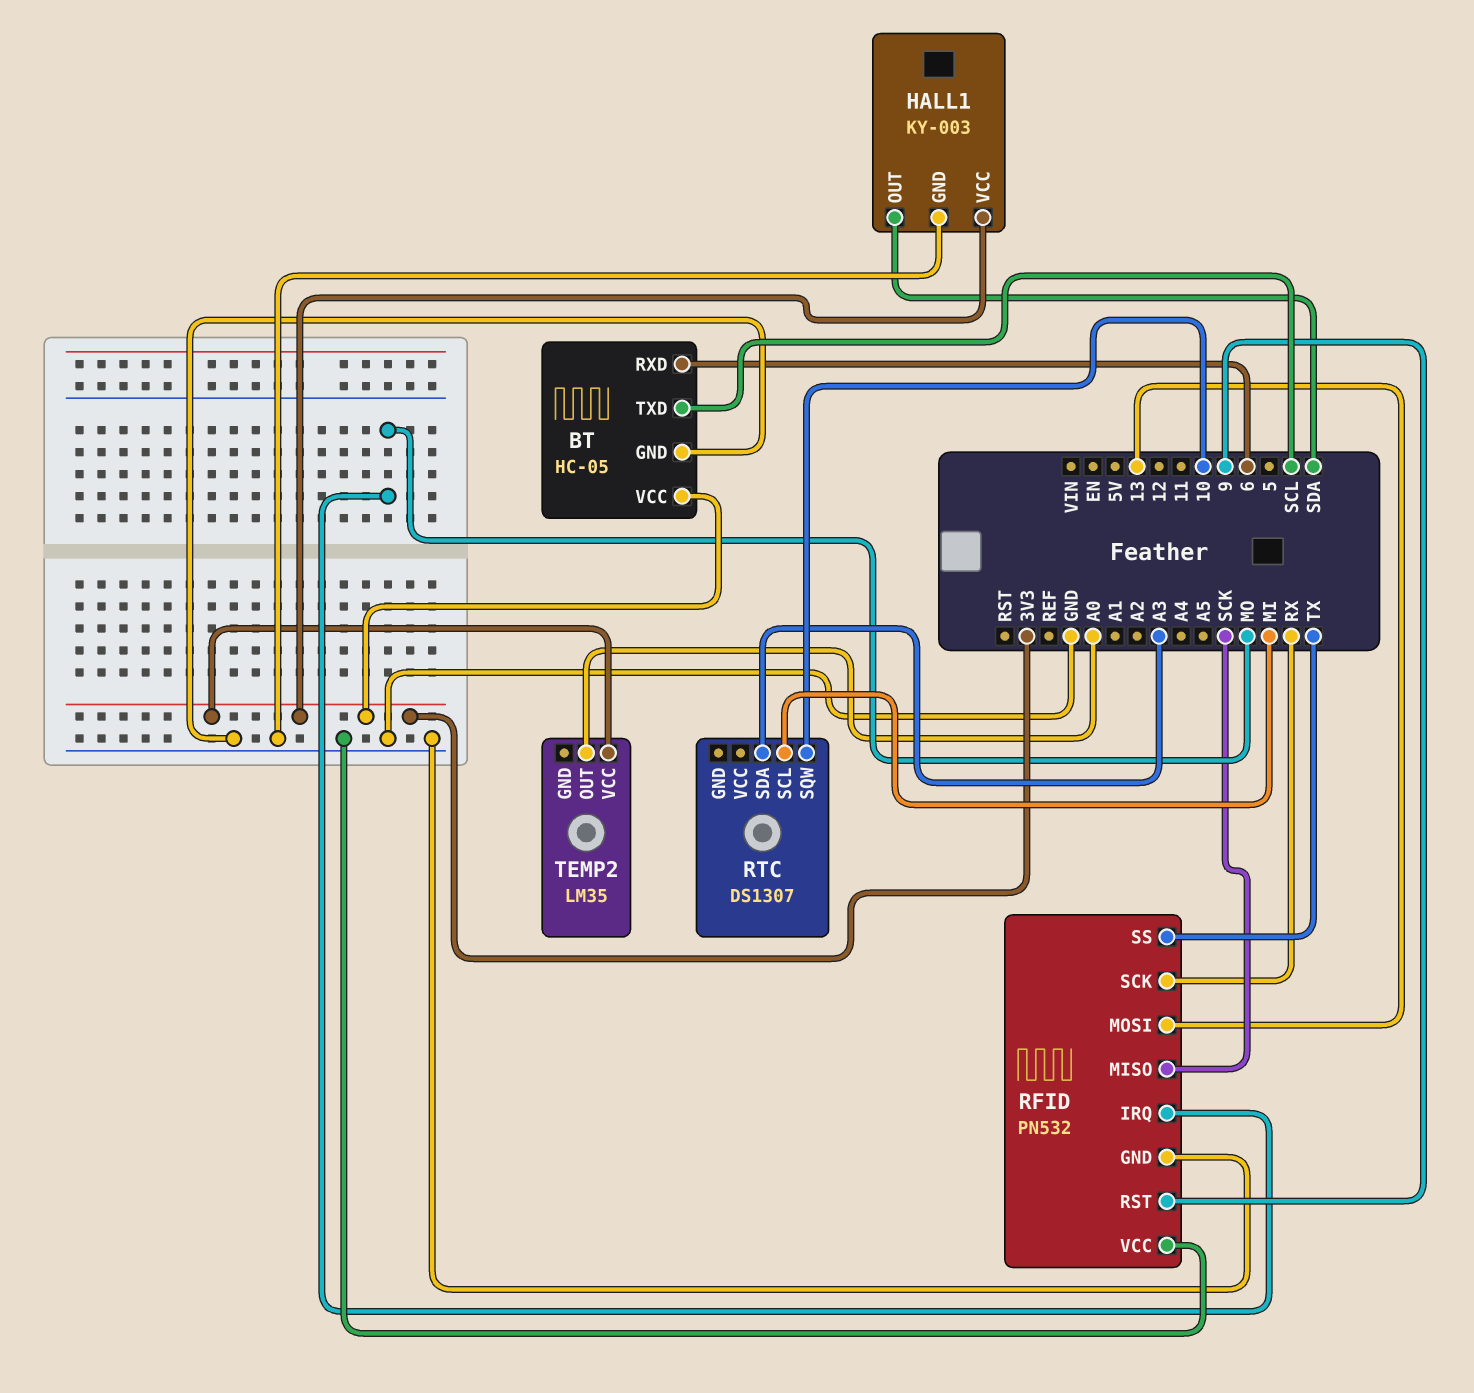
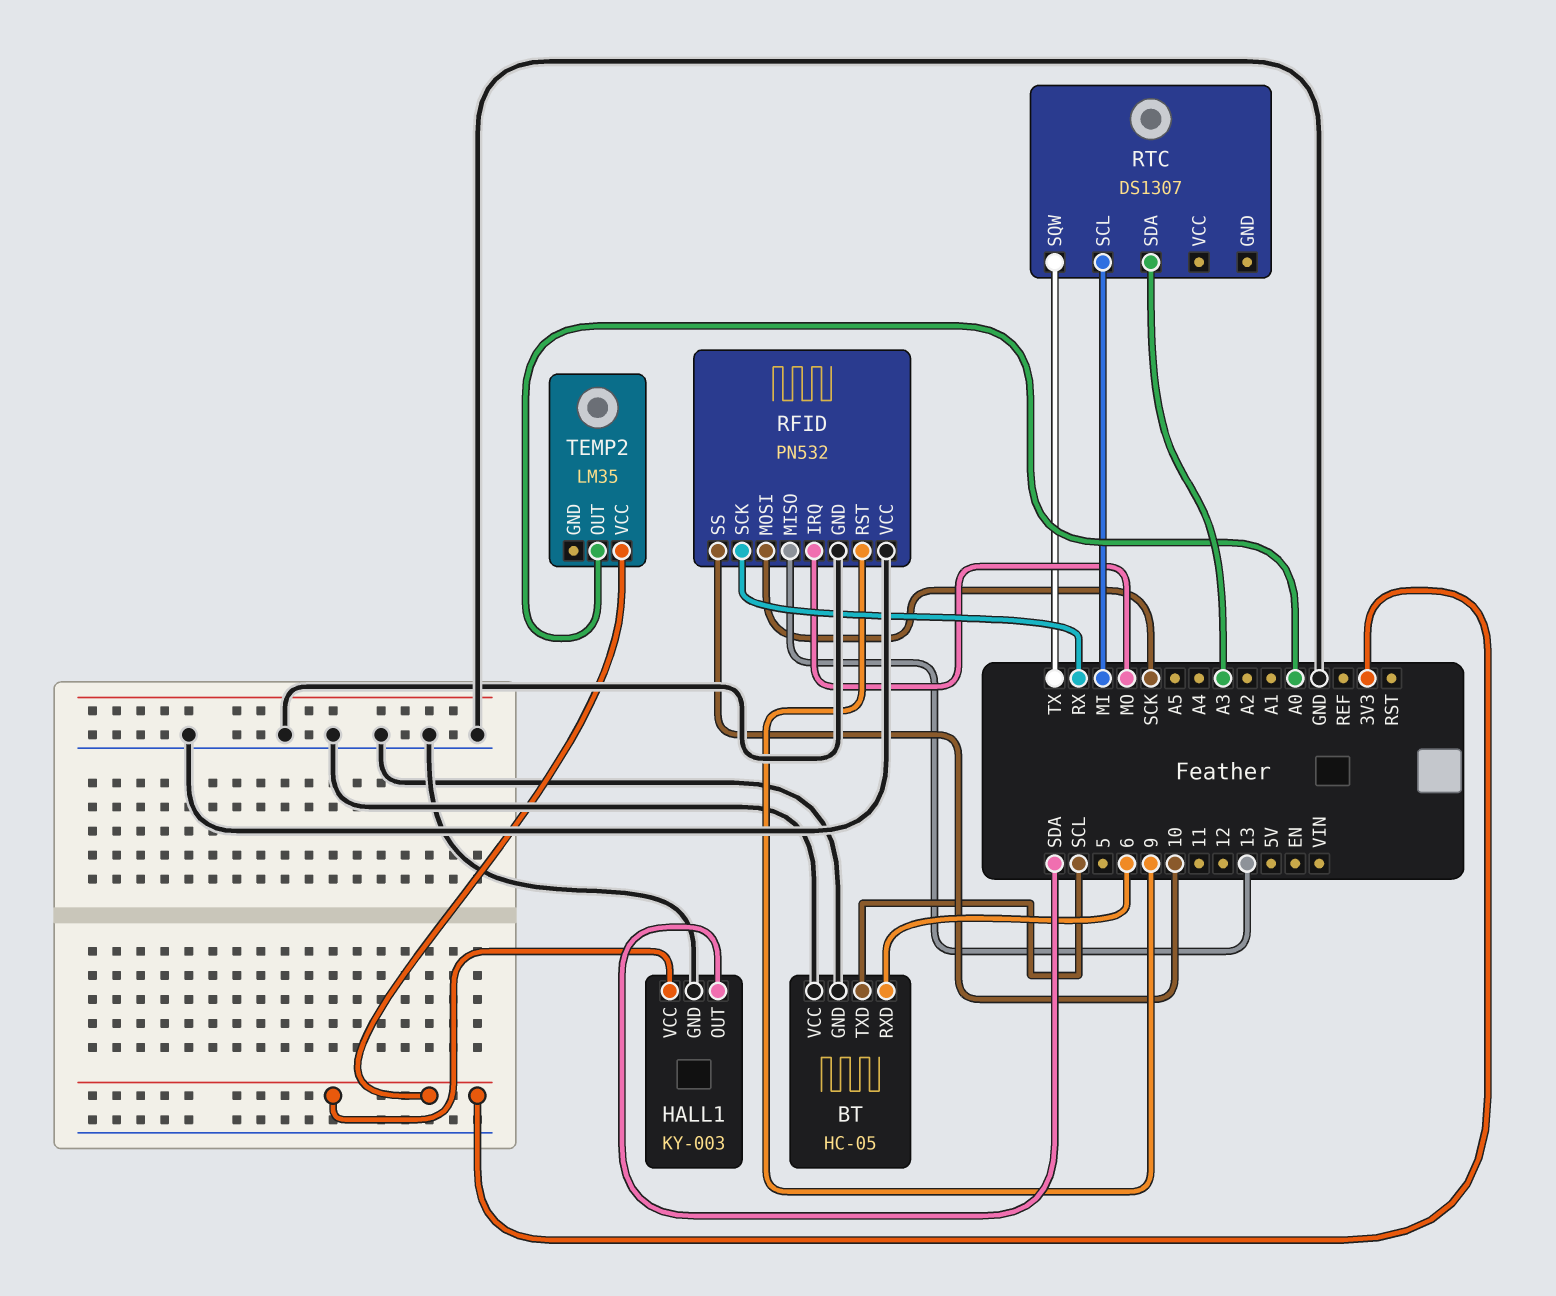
BT pin VCC: 3V3 -> GND
RFID pin MISO: SCK -> 13
RFID pin MOSI: 13 -> SCK
RFID pin SS: TX -> 10
RTC pin SQW: 10 -> TX

